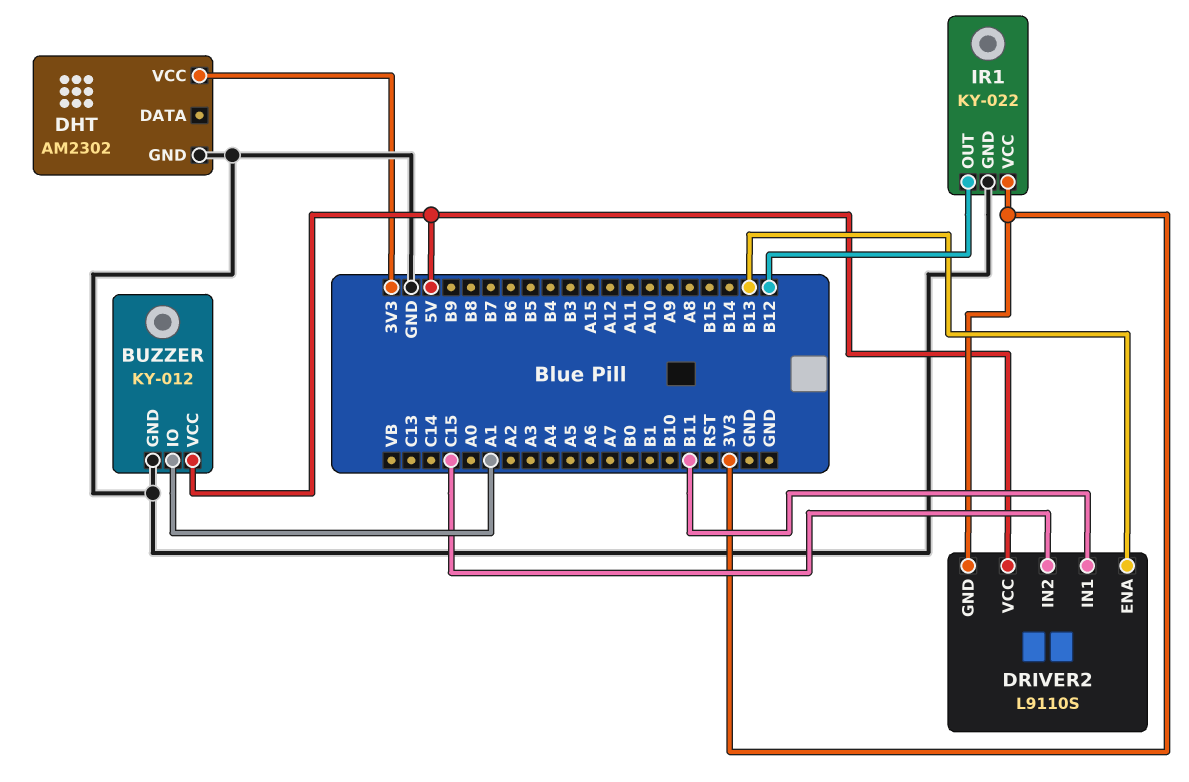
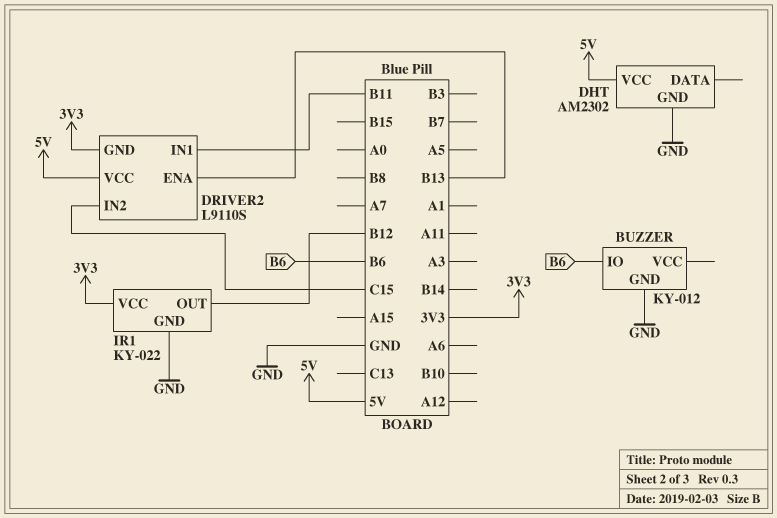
BUZZER pin IO: A1 -> B6
BUZZER pin VCC: 5V -> none
DHT pin VCC: 3V3 -> 5V

